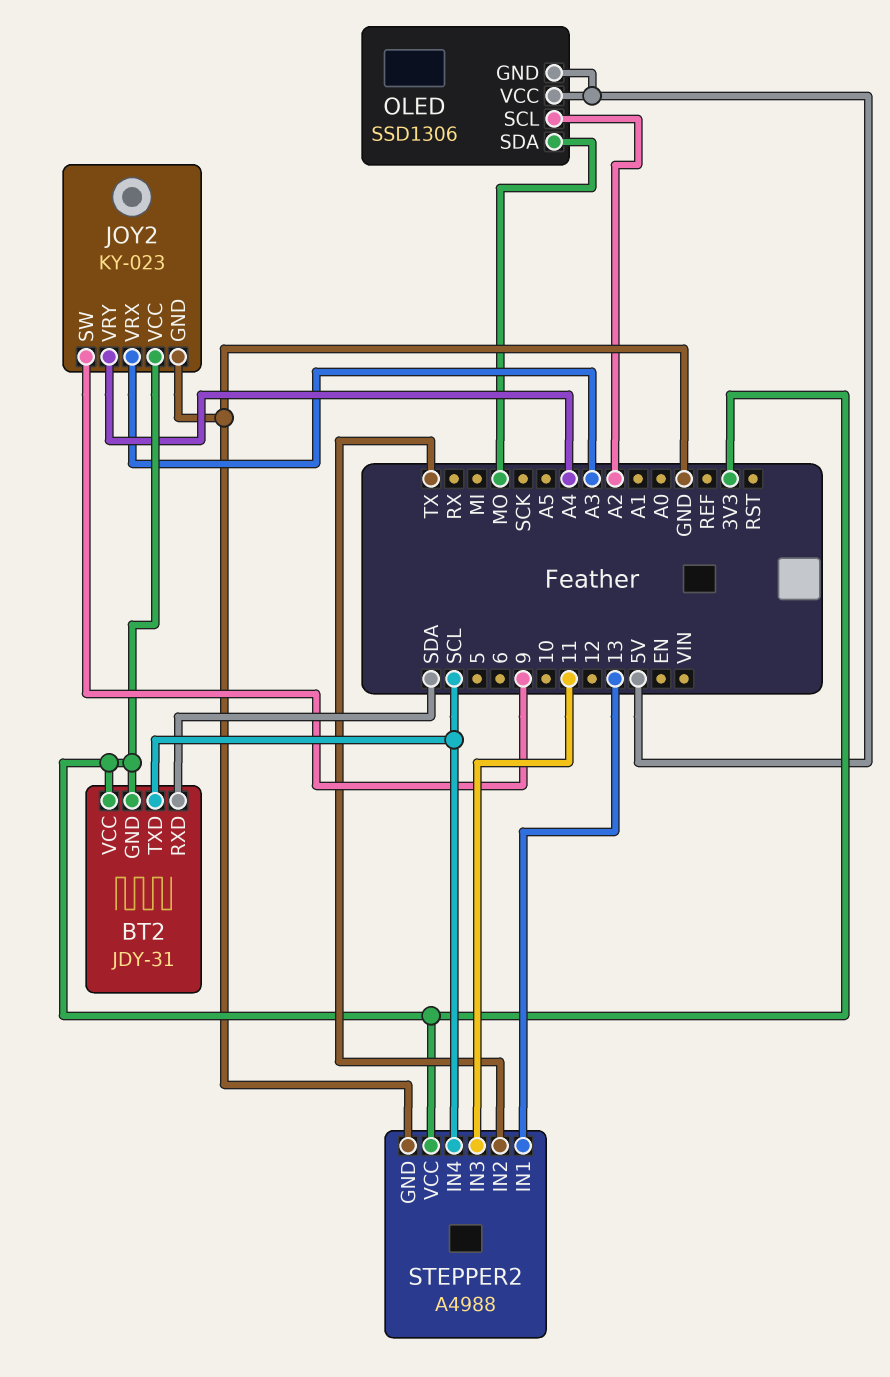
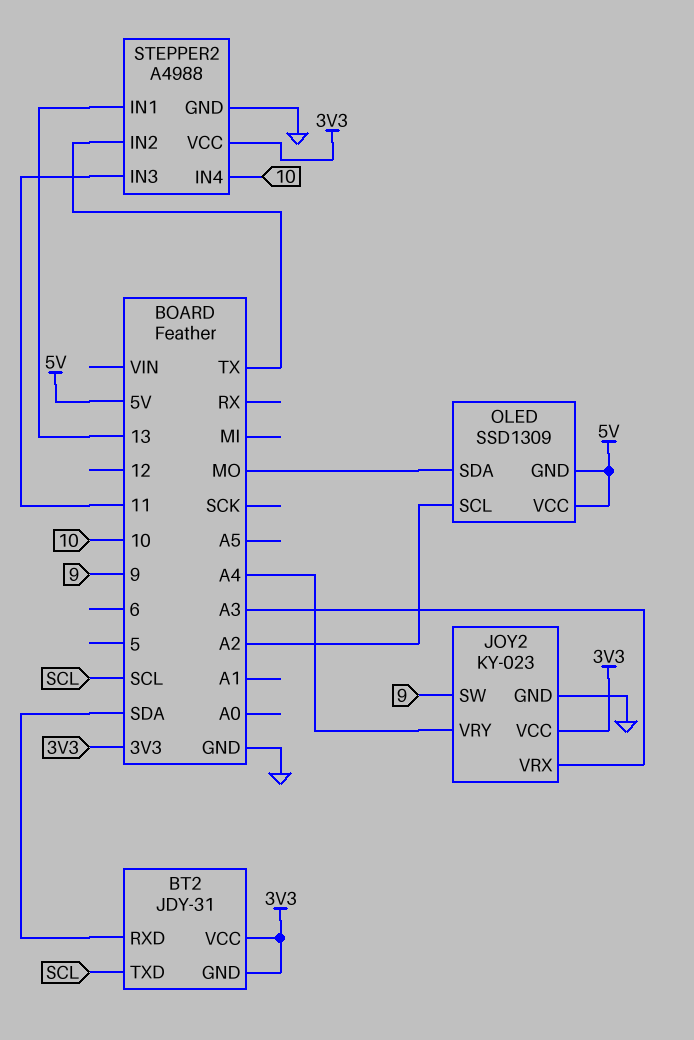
OLED: SSD1306 -> SSD1309
STEPPER2 pin IN4: SCL -> 10

